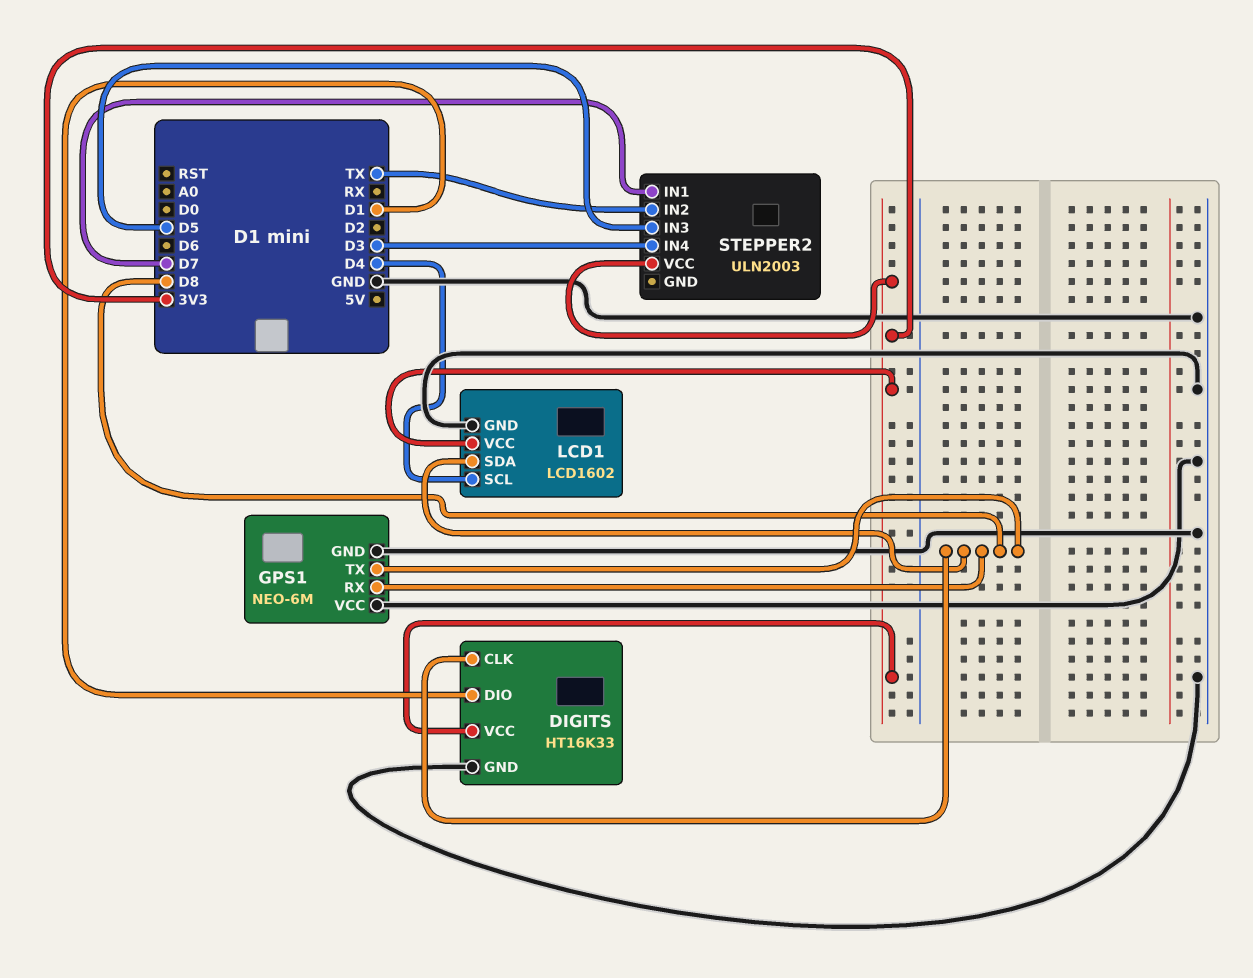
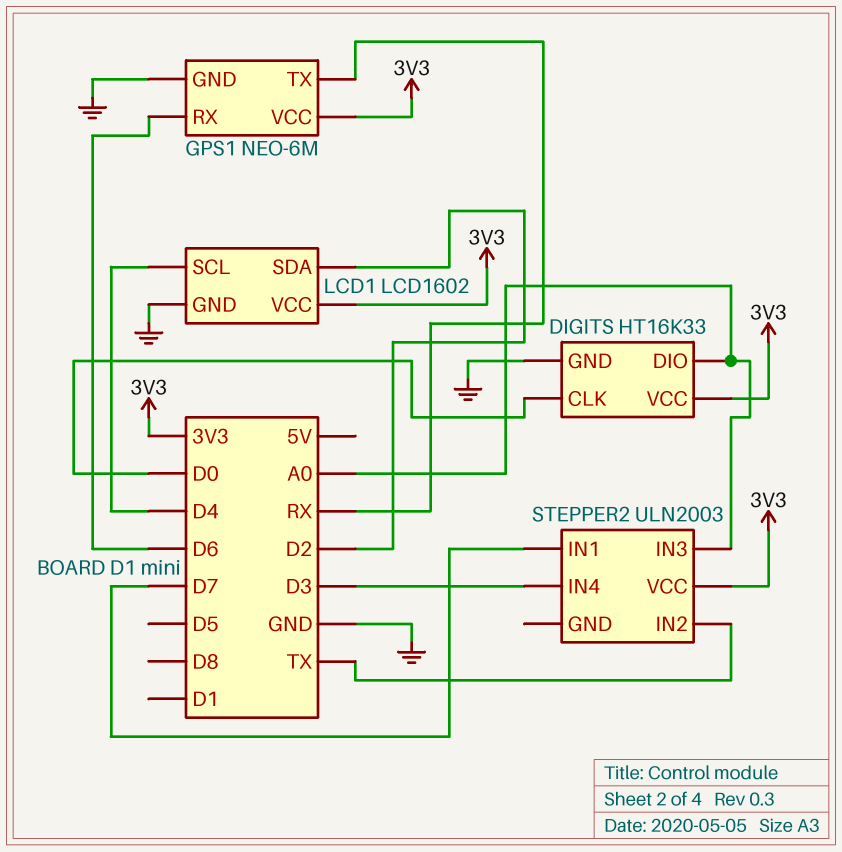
DIGITS pin CLK: D8 -> D0
DIGITS pin DIO: D1 -> A0
GPS1 pin RX: D8 -> D6
GPS1 pin TX: D8 -> RX
GPS1 pin VCC: GND -> 3V3
LCD1 pin SDA: D8 -> D2
STEPPER2 pin IN3: D5 -> A0

